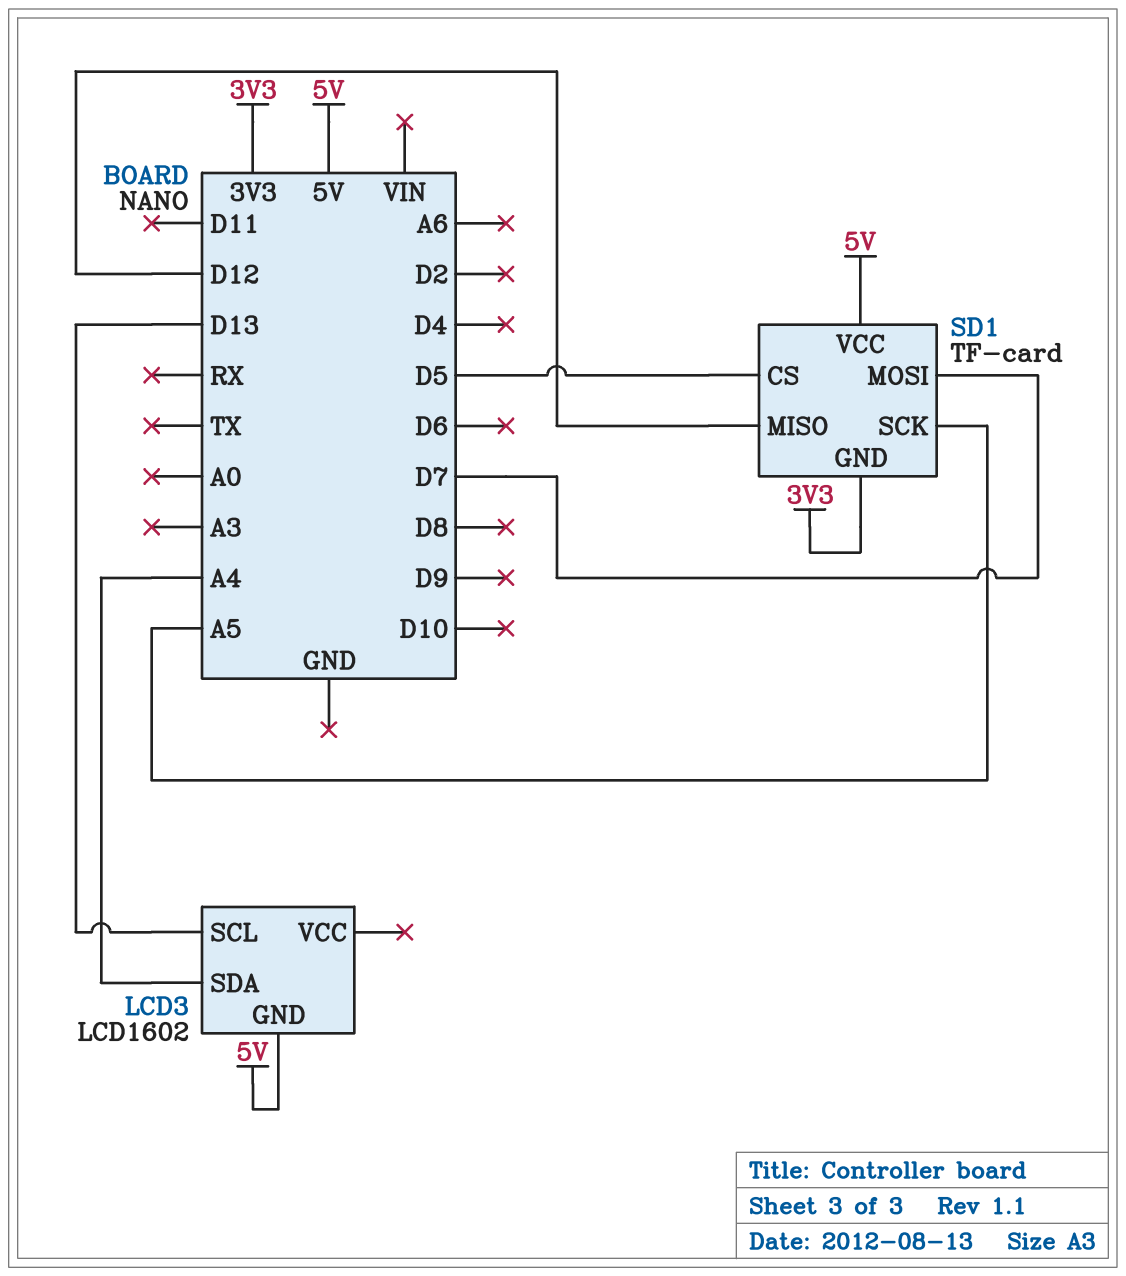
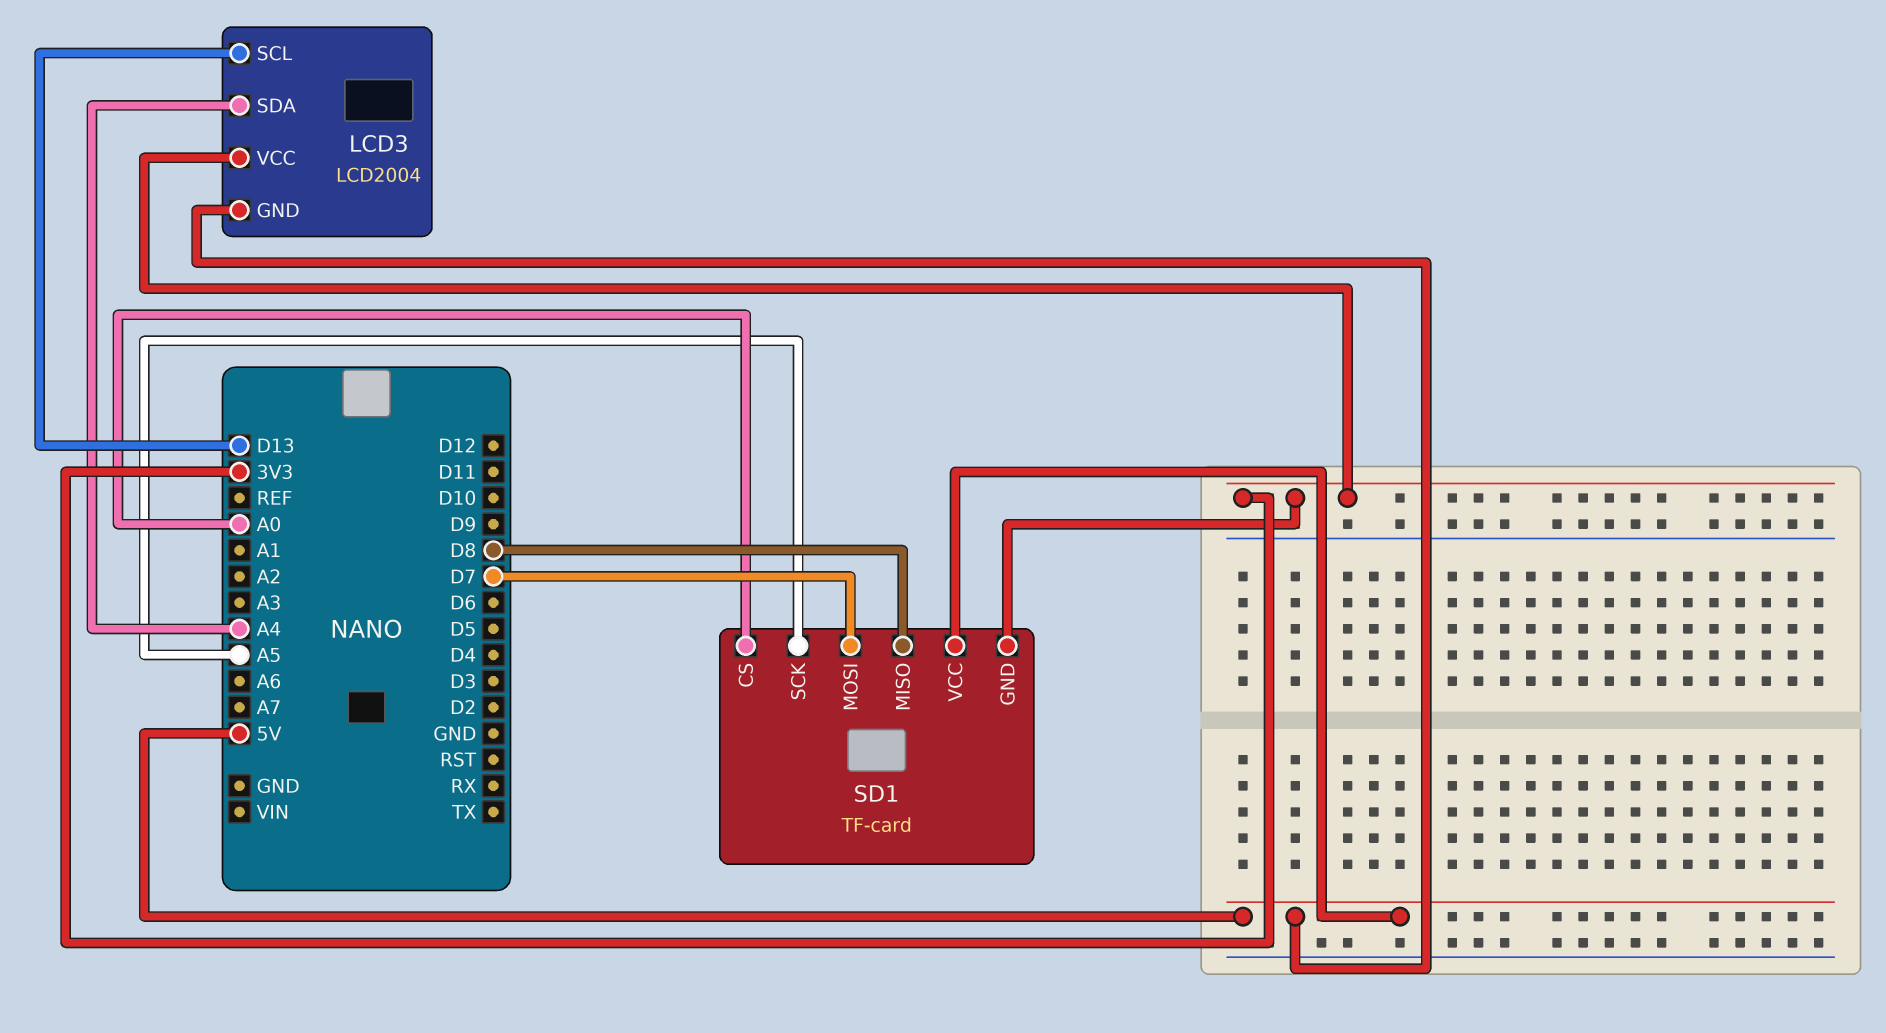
LCD3: LCD1602 -> LCD2004
LCD3 pin VCC: none -> 3V3
SD1 pin CS: D5 -> A0
SD1 pin MISO: D12 -> D8

